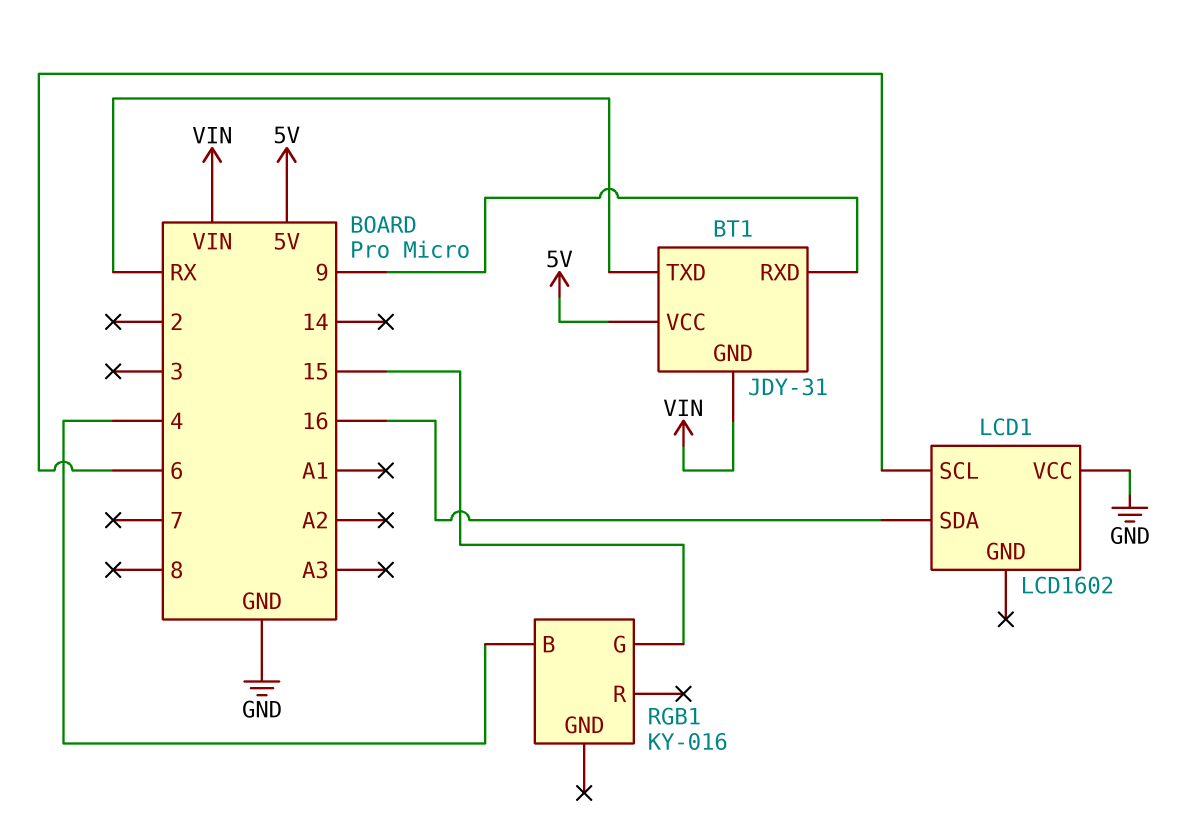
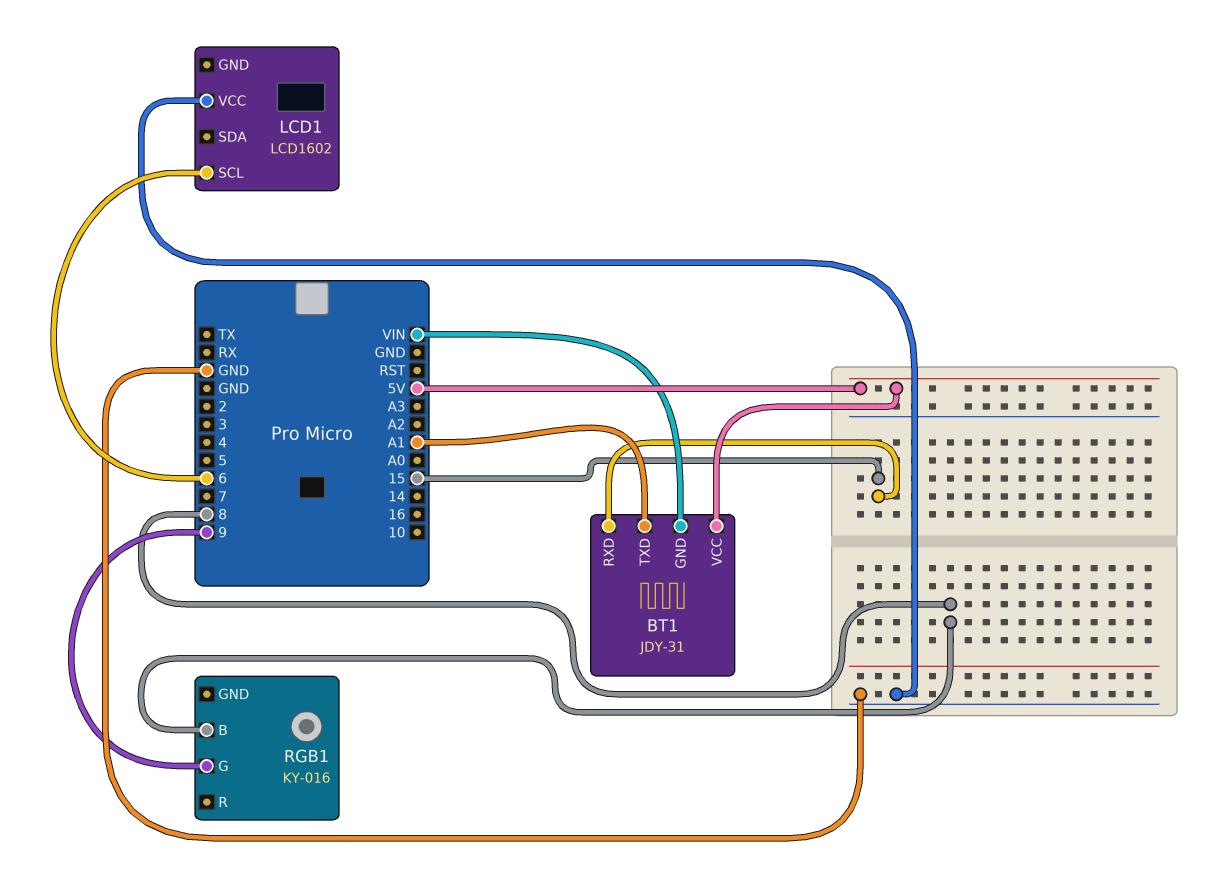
BT1 pin RXD: 9 -> 15
BT1 pin TXD: RX -> A1
LCD1 pin SDA: 16 -> none
RGB1 pin B: 4 -> 8
RGB1 pin G: 15 -> 9

